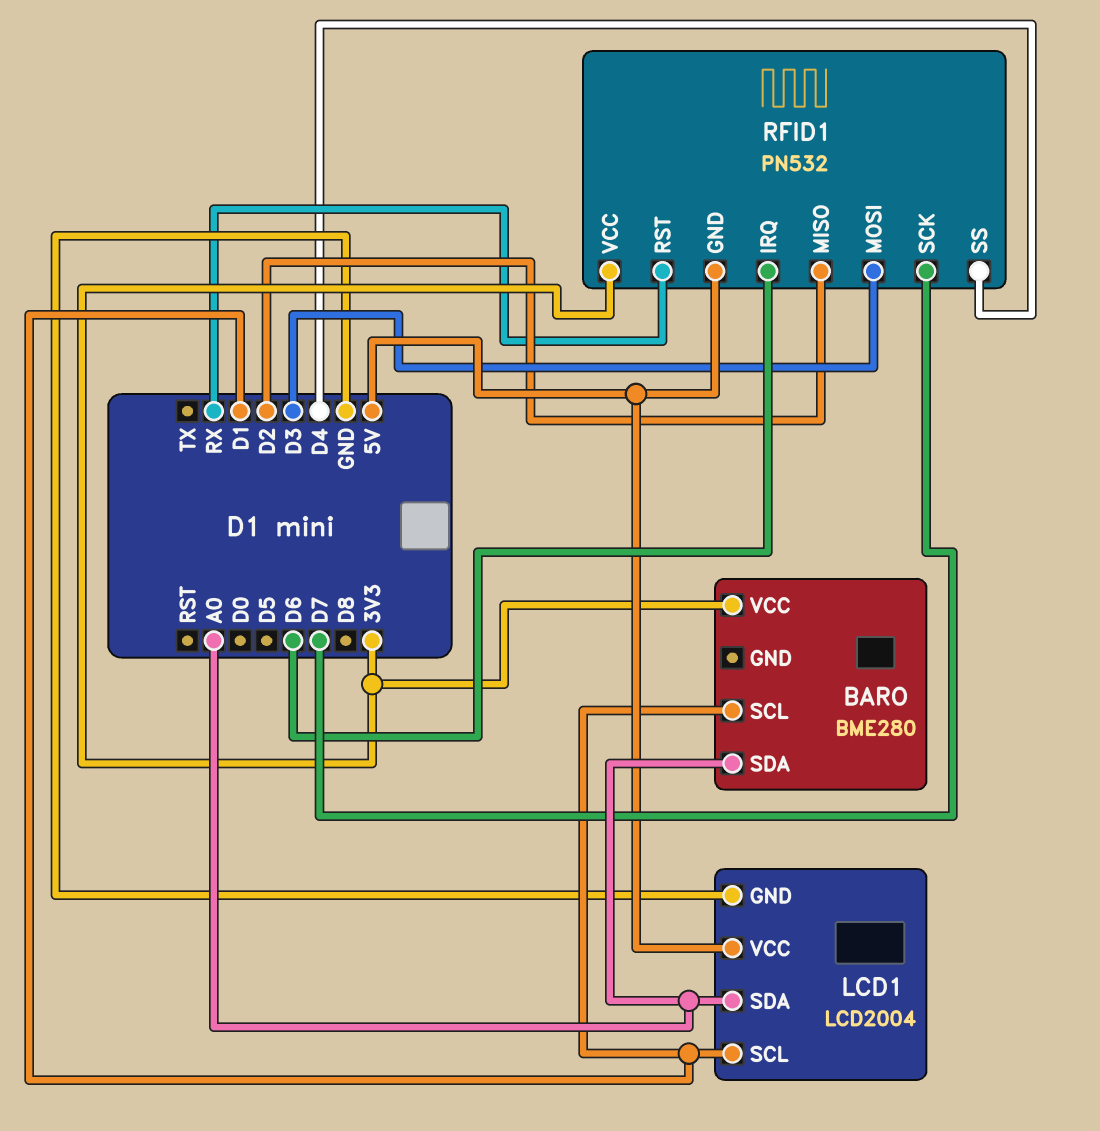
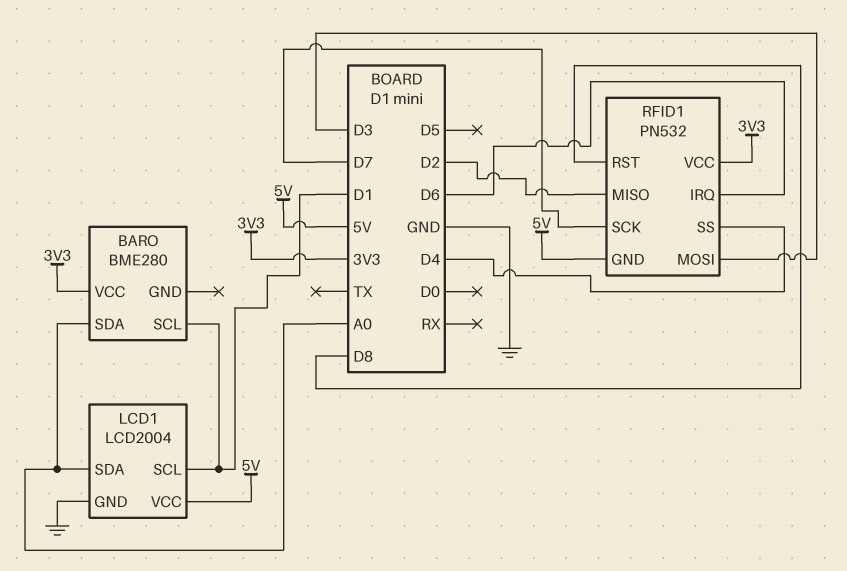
RFID1 pin RST: RX -> D8

